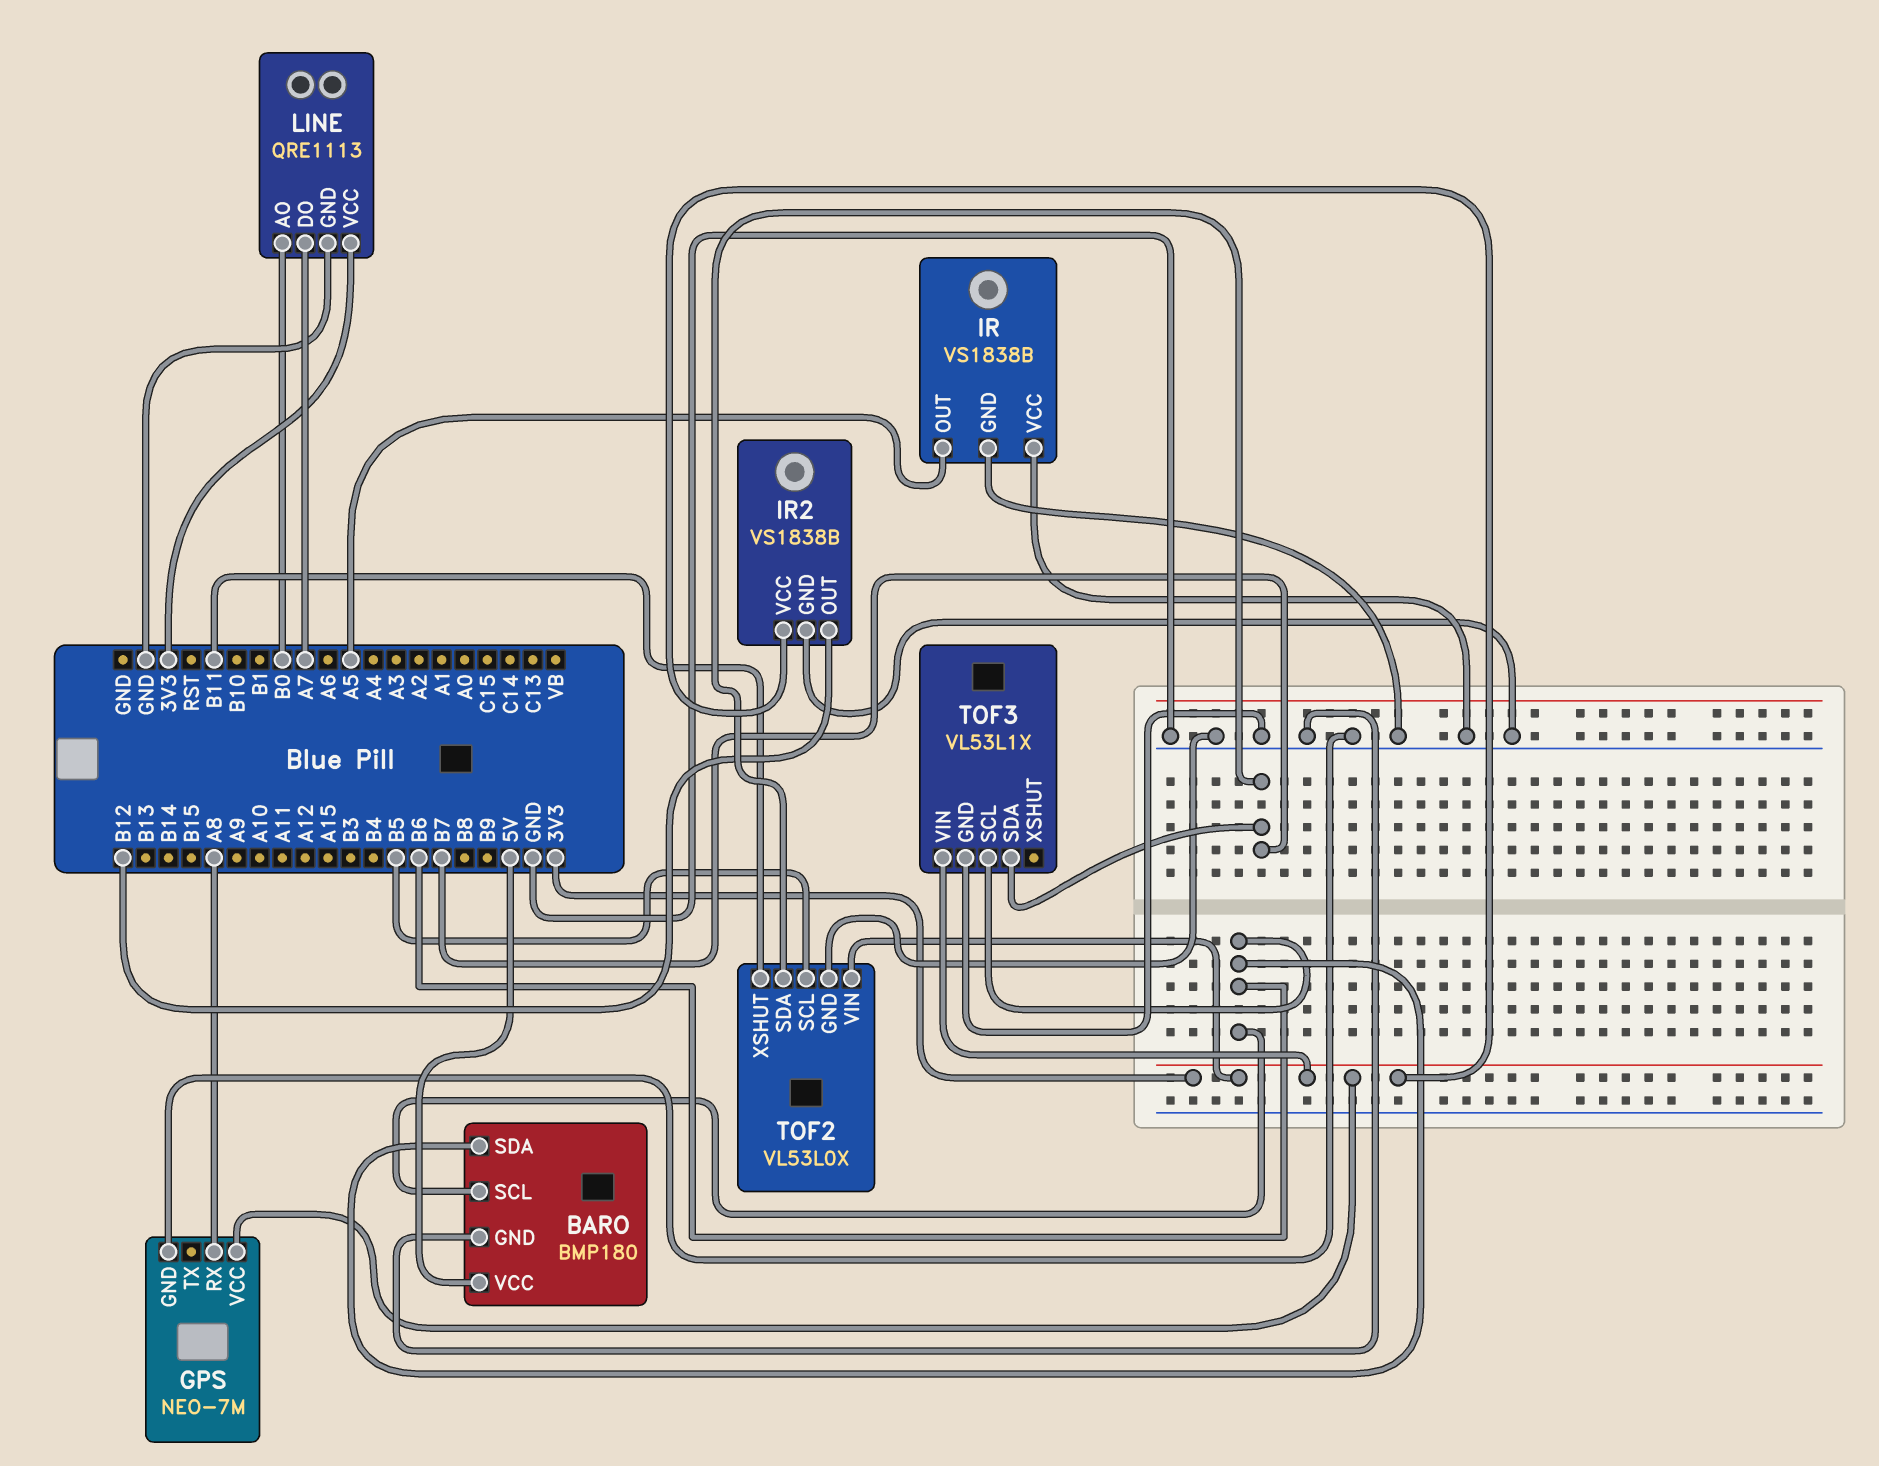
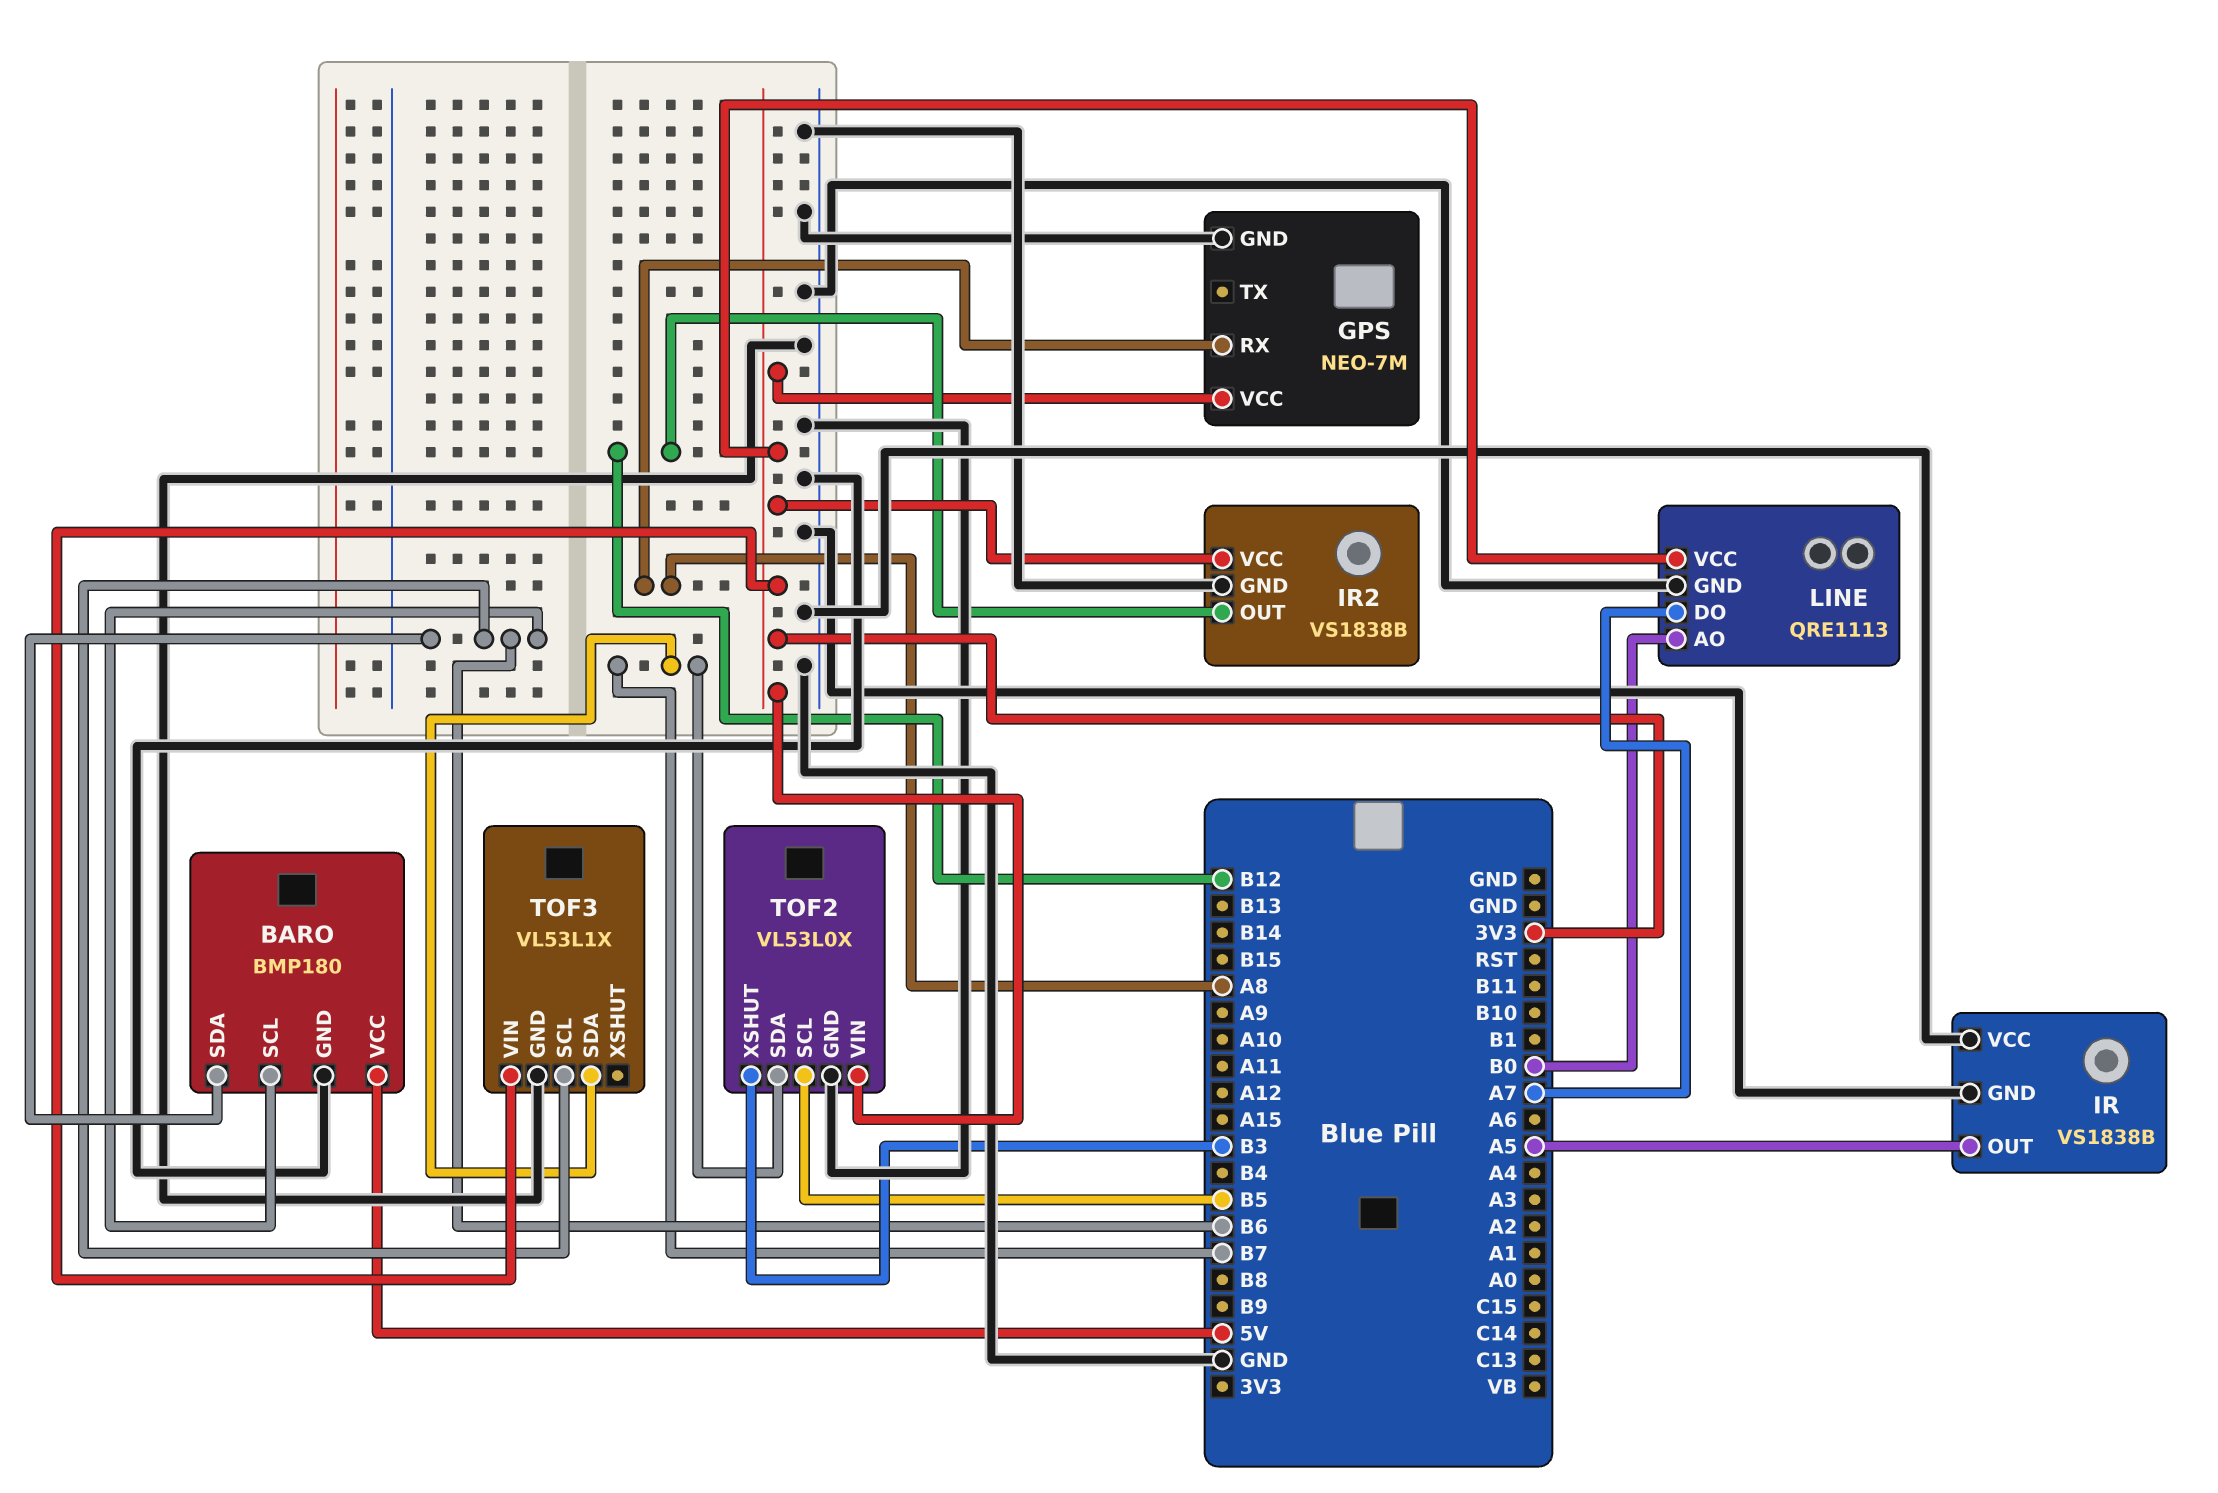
TOF2 pin XSHUT: B11 -> B3

